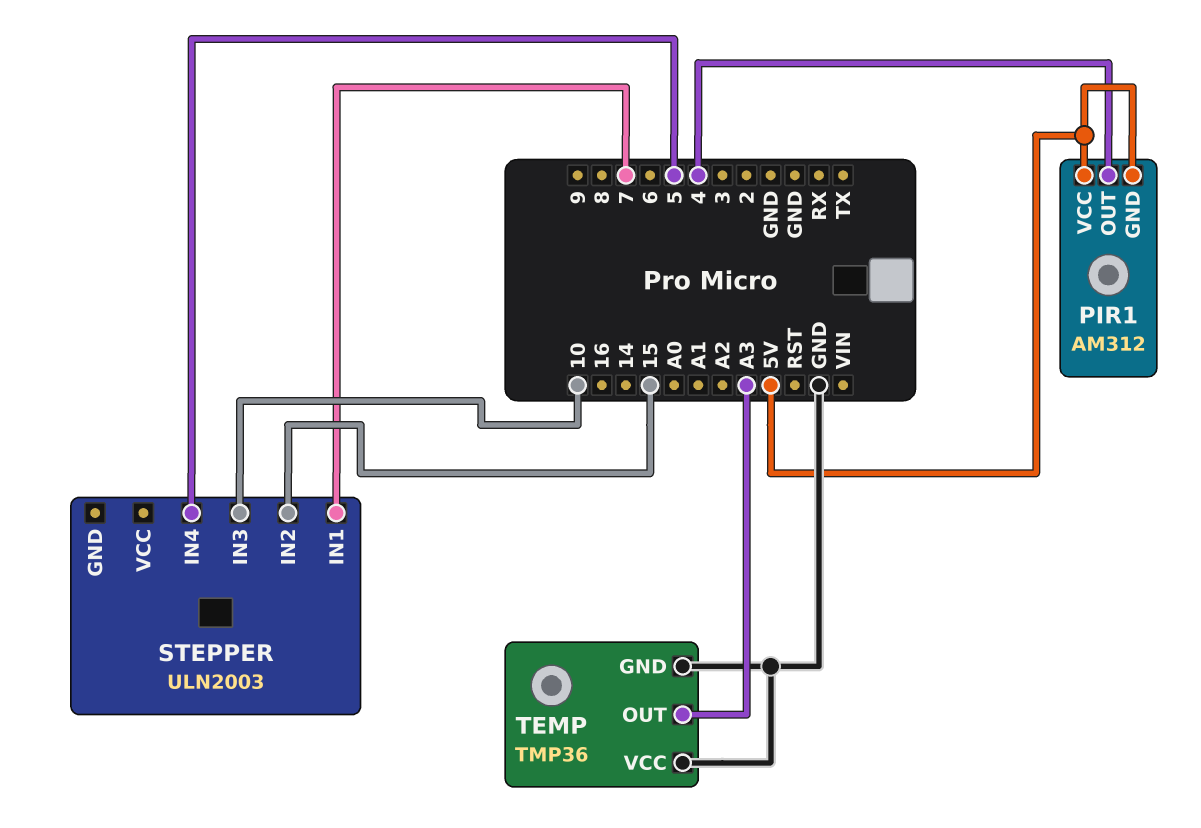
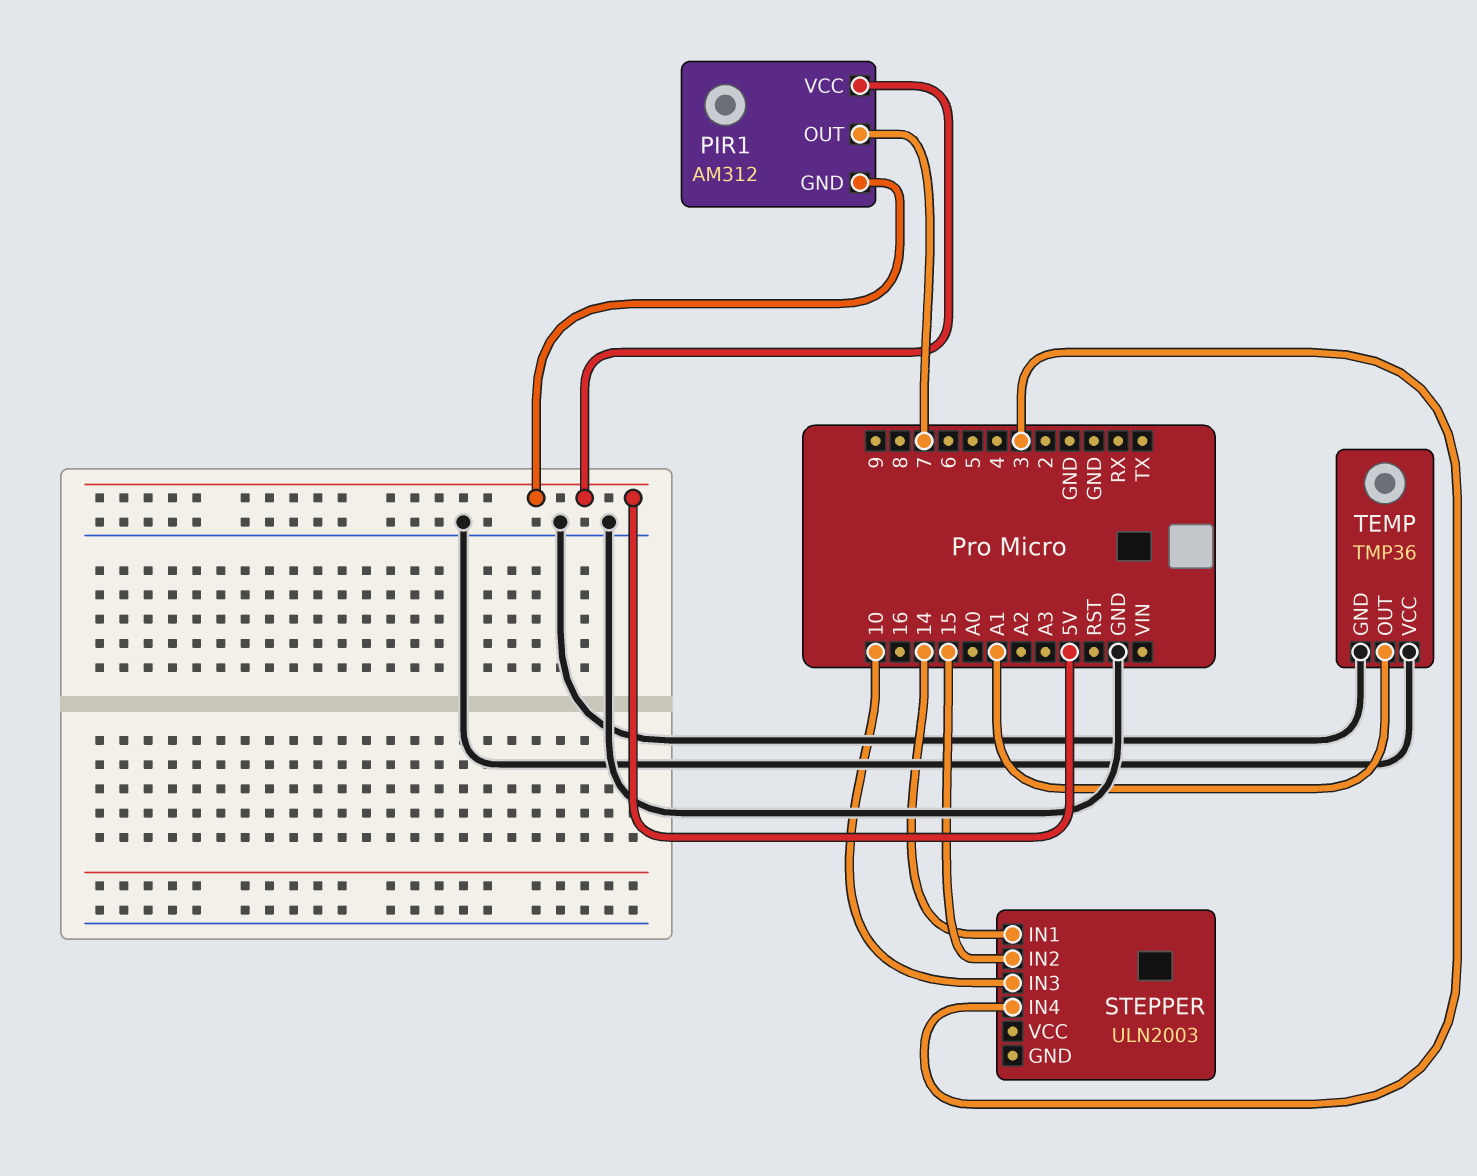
PIR1 pin OUT: 4 -> 7
STEPPER pin IN1: 7 -> 14
STEPPER pin IN4: 5 -> 3
TEMP pin OUT: A3 -> A1

